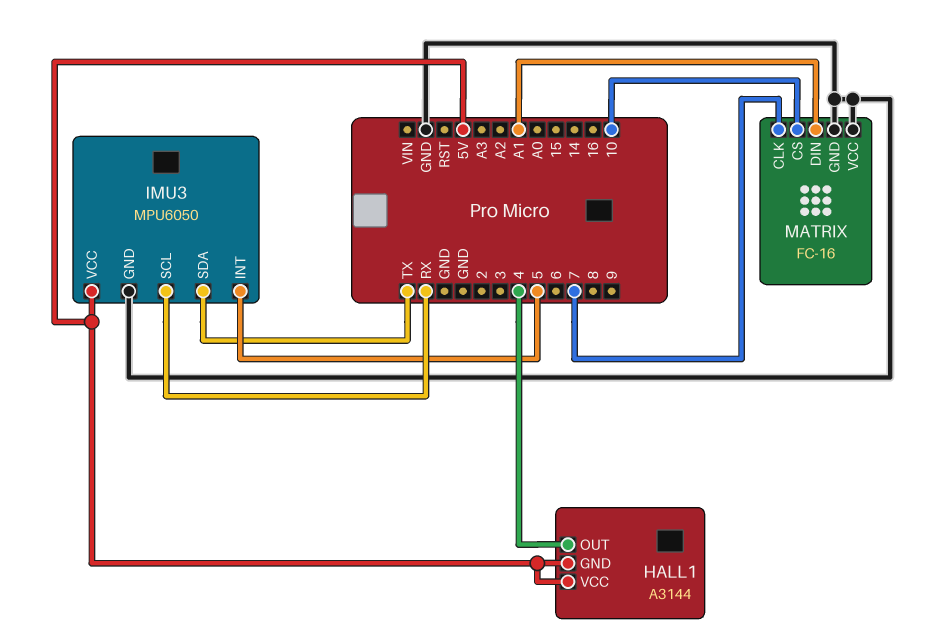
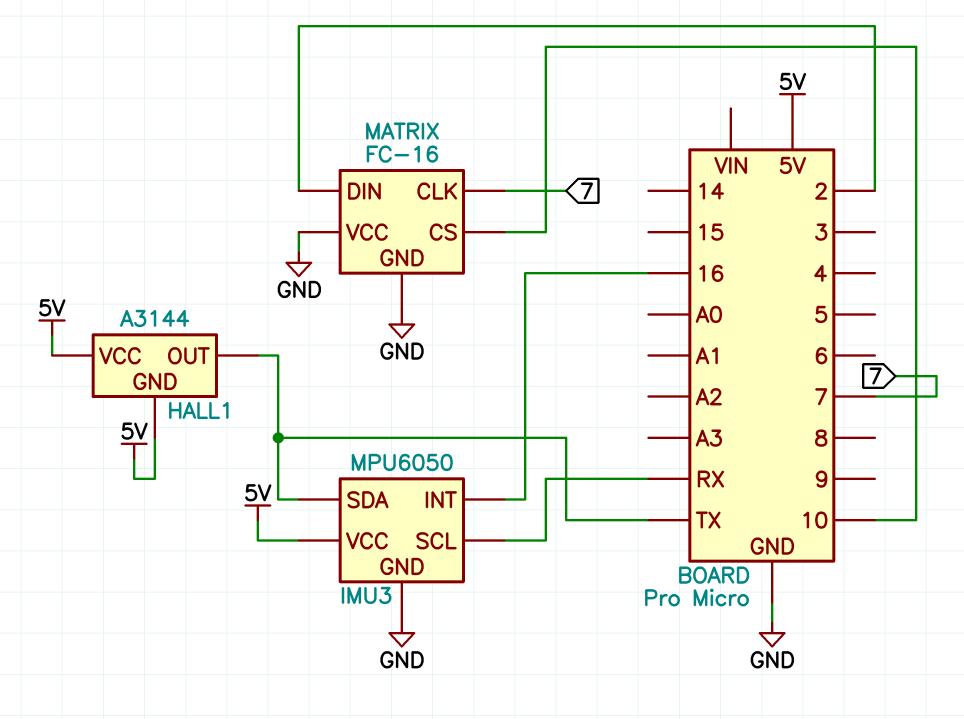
HALL1 pin OUT: 4 -> TX
IMU3 pin INT: 5 -> 16
MATRIX pin DIN: A1 -> 2

